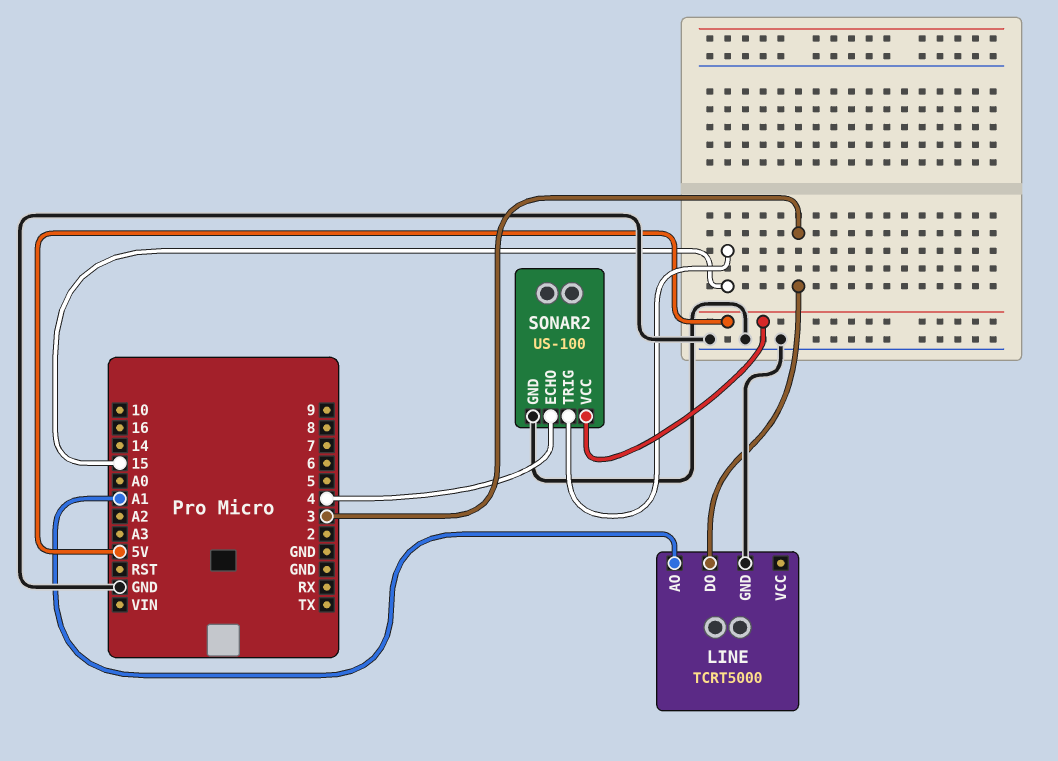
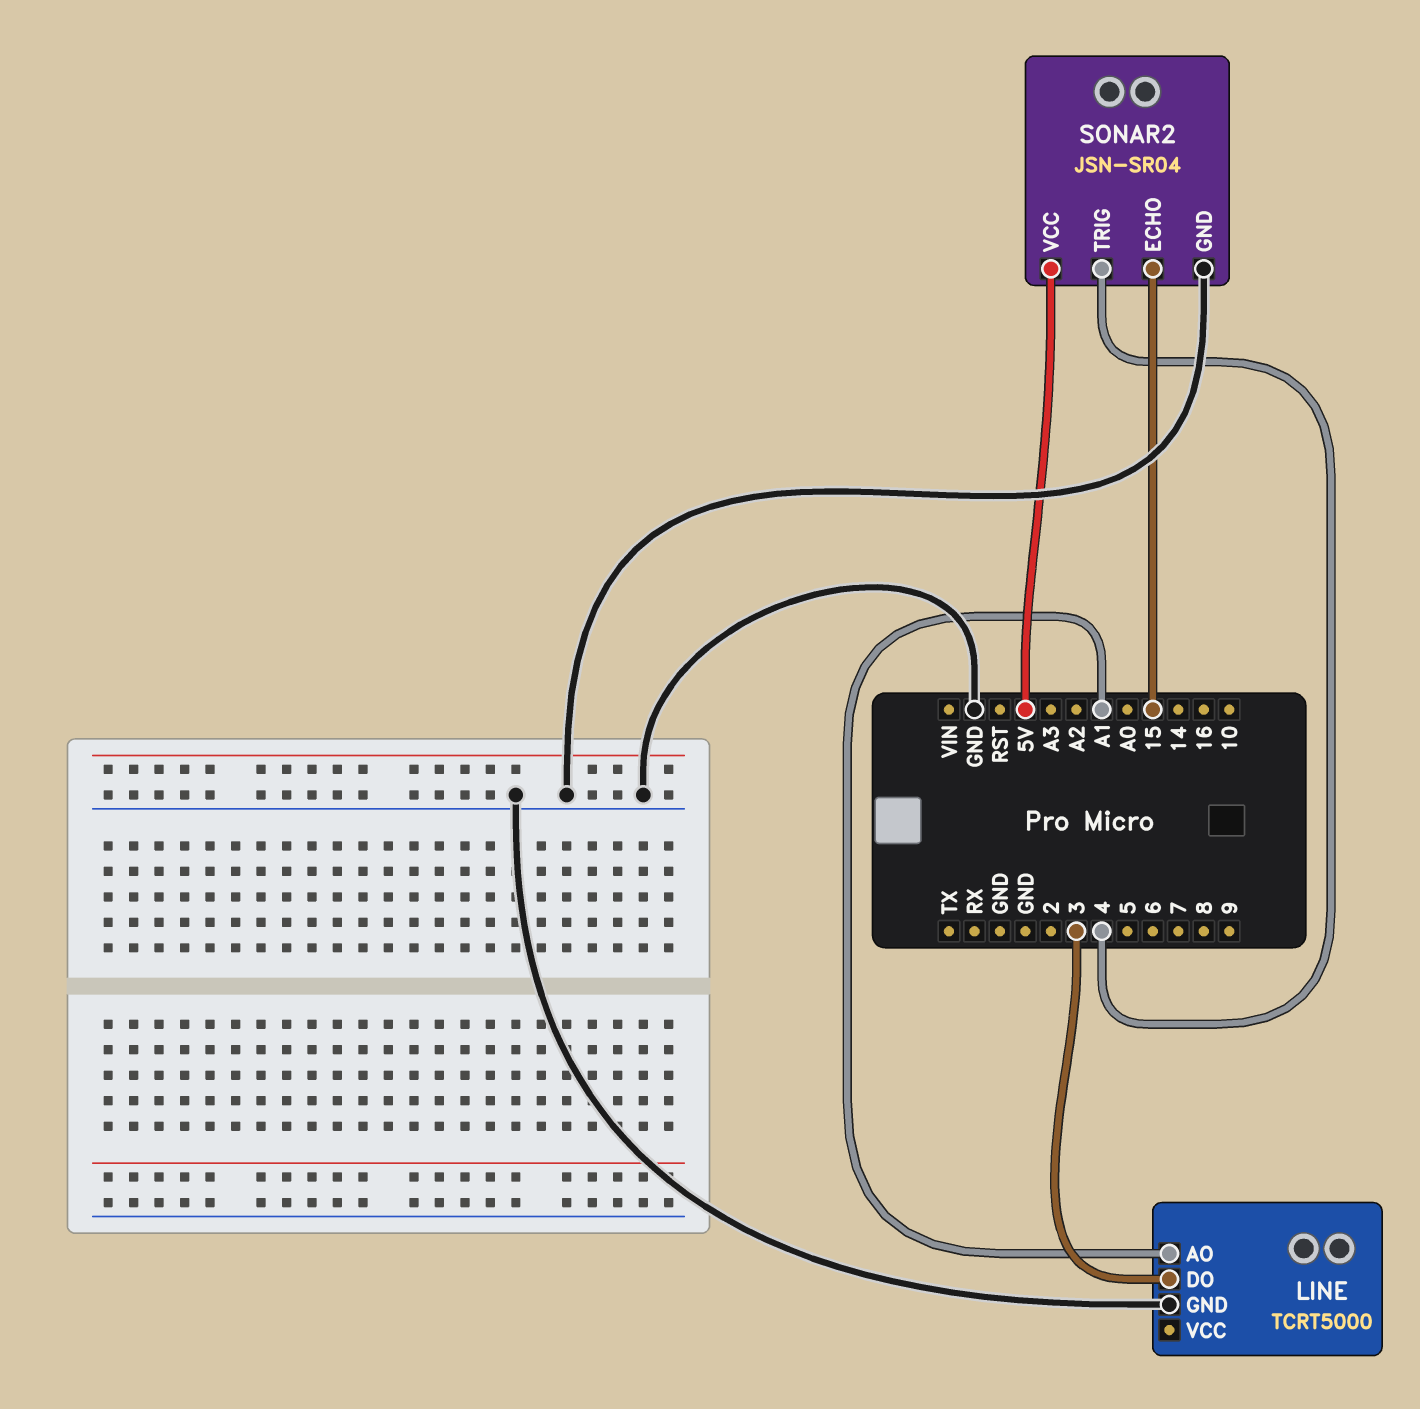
SONAR2: US-100 -> JSN-SR04
SONAR2 pin ECHO: 4 -> 15
SONAR2 pin TRIG: 15 -> 4

